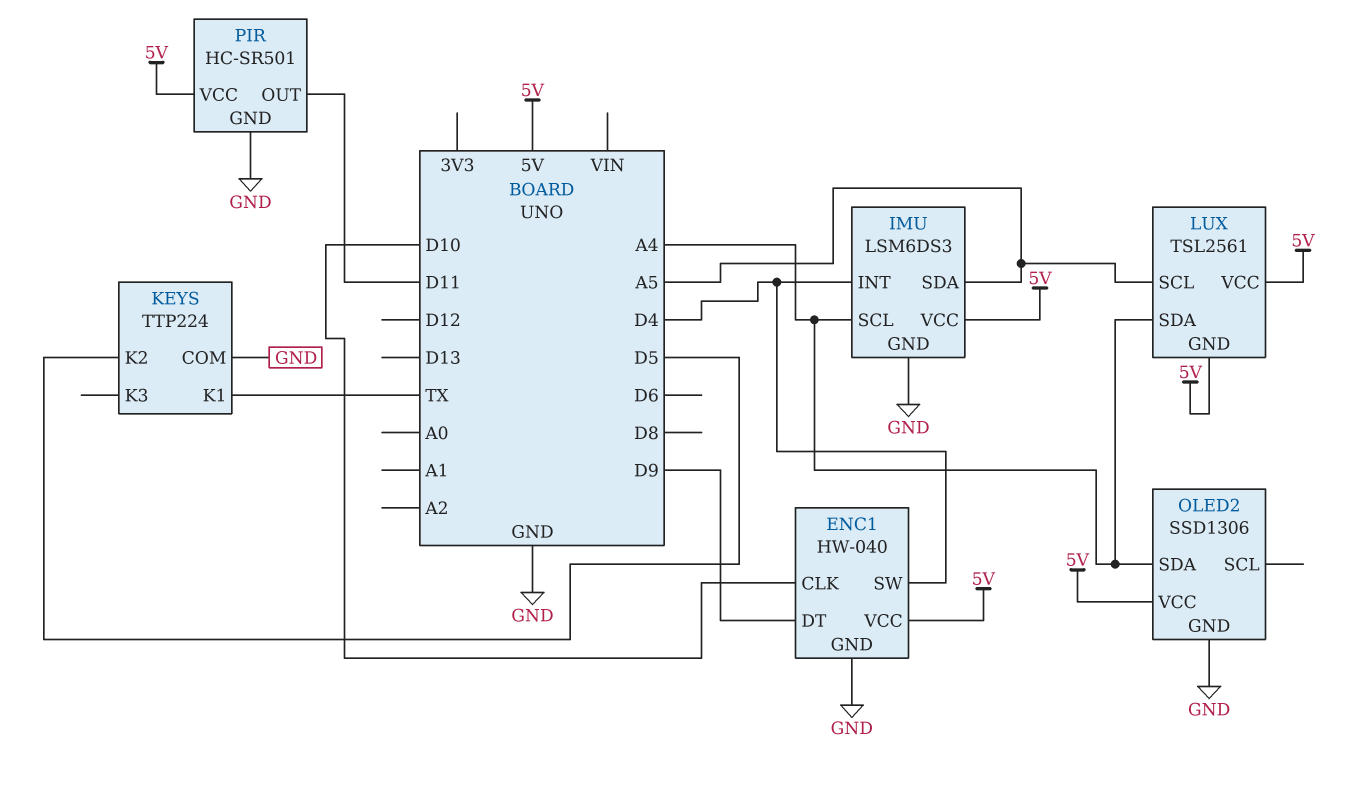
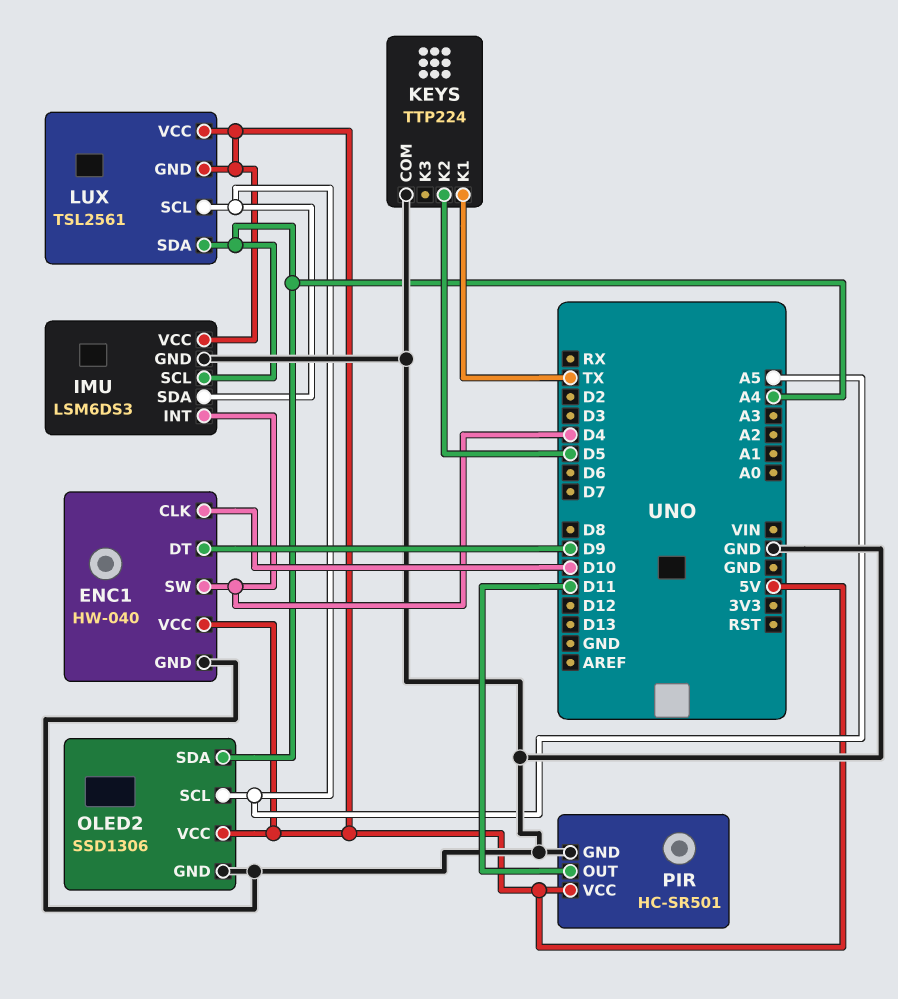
OLED2 pin SCL: none -> A5

